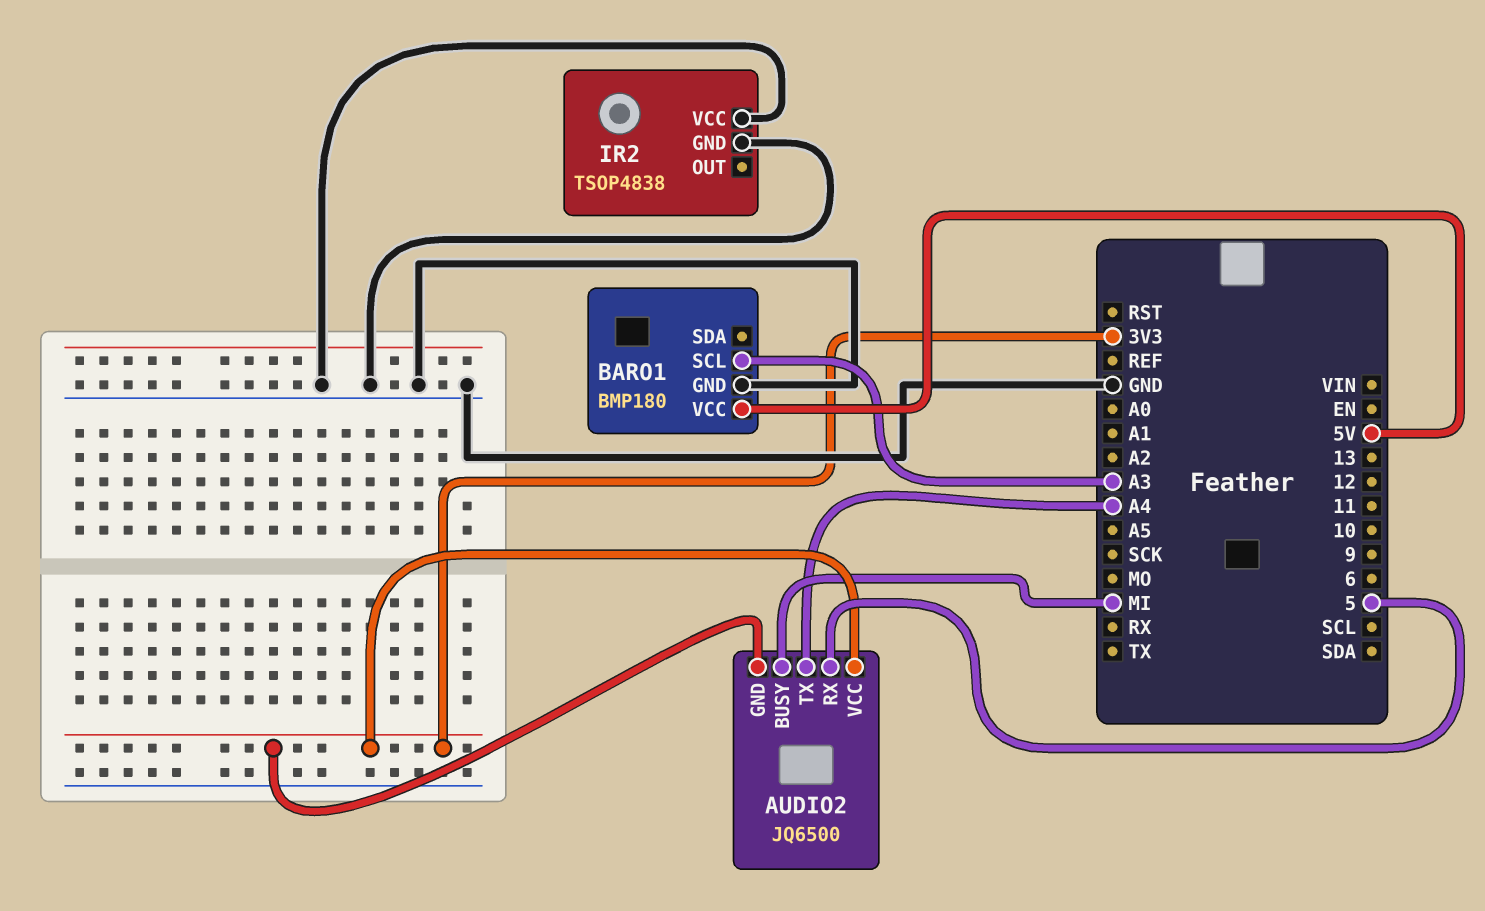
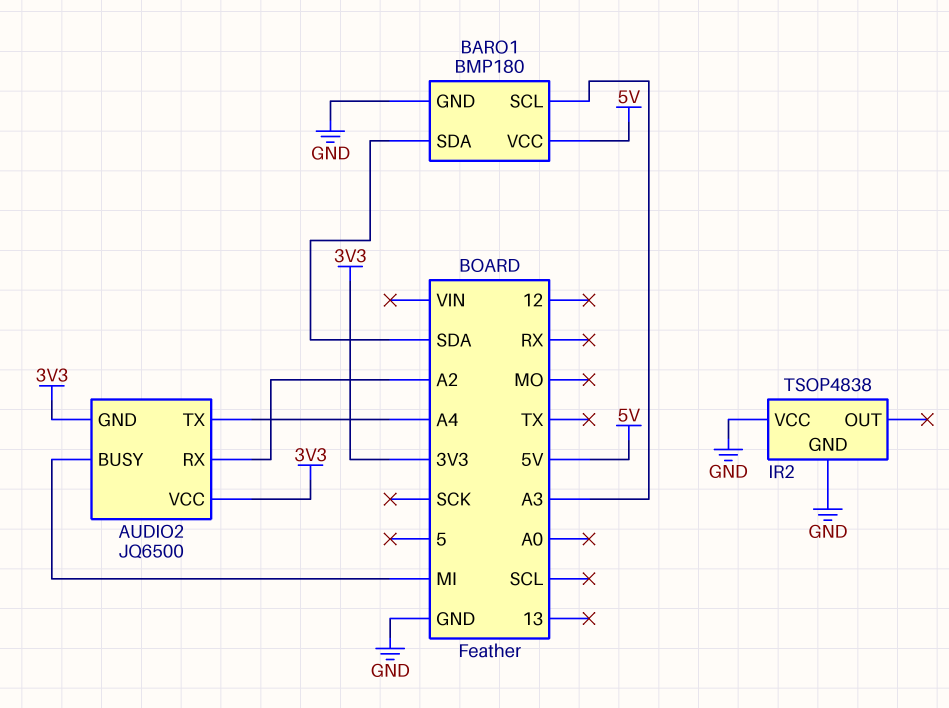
AUDIO2 pin RX: 5 -> A2
BARO1 pin SDA: none -> SDA

